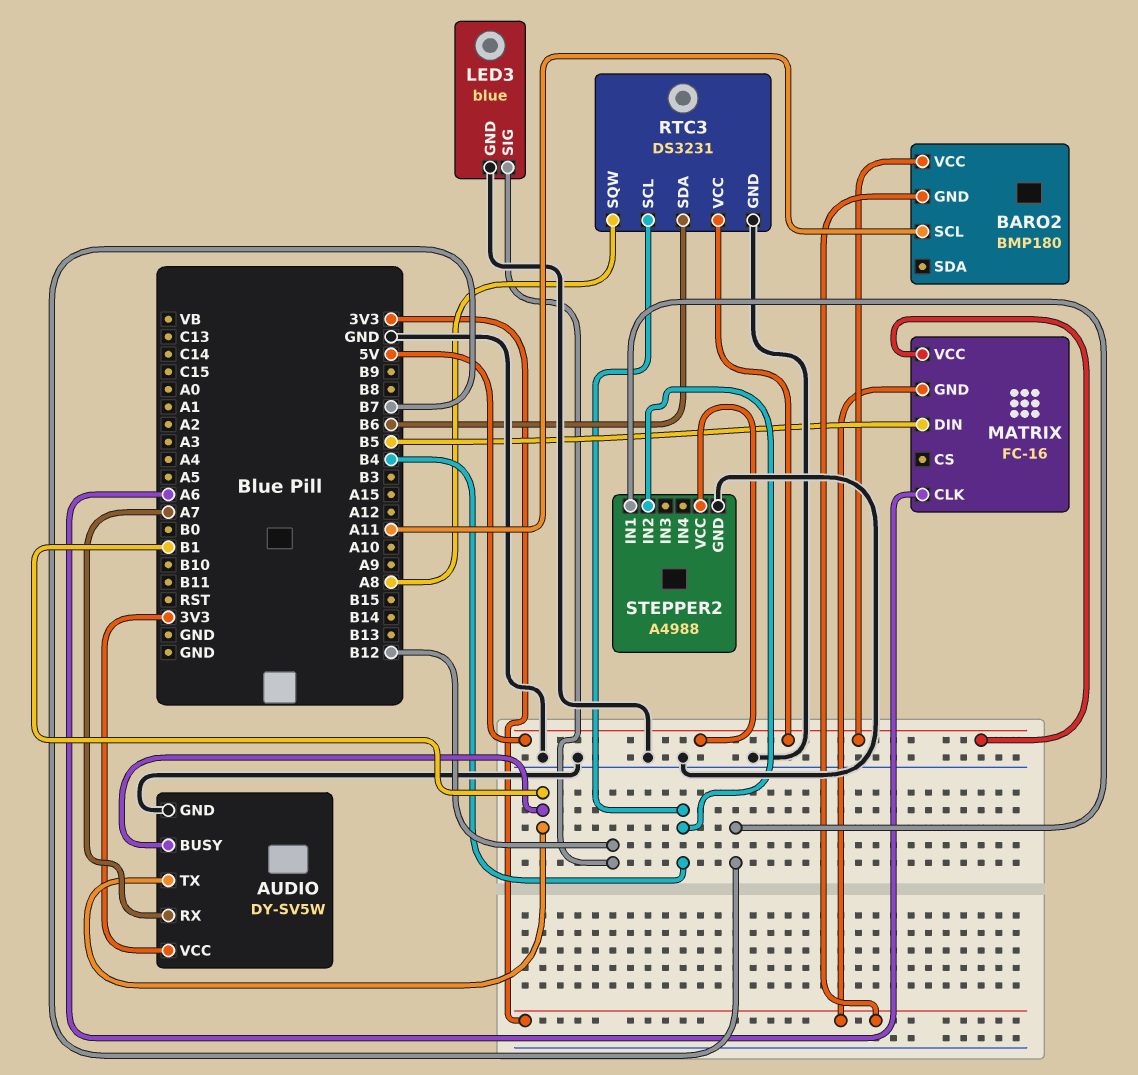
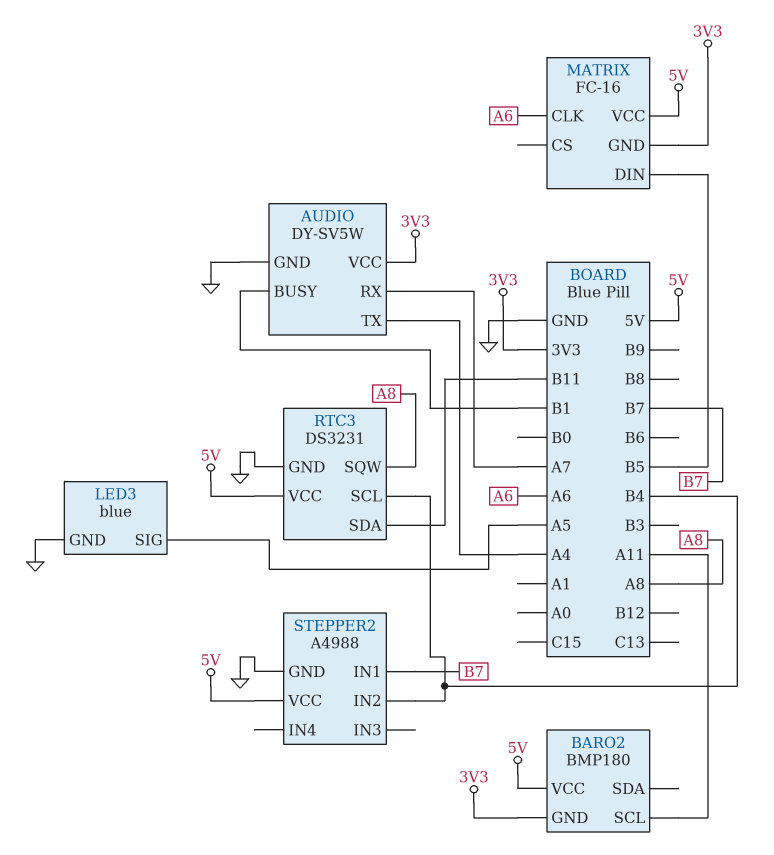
AUDIO pin TX: B1 -> A4
LED3 pin SIG: B12 -> A5
RTC3 pin SDA: B6 -> B11

